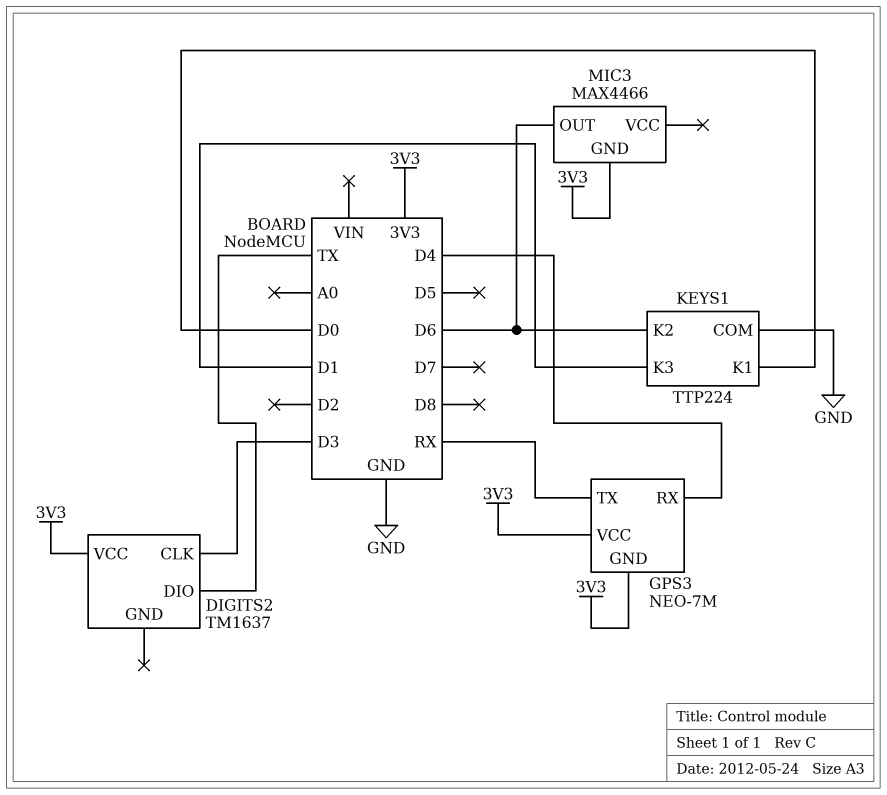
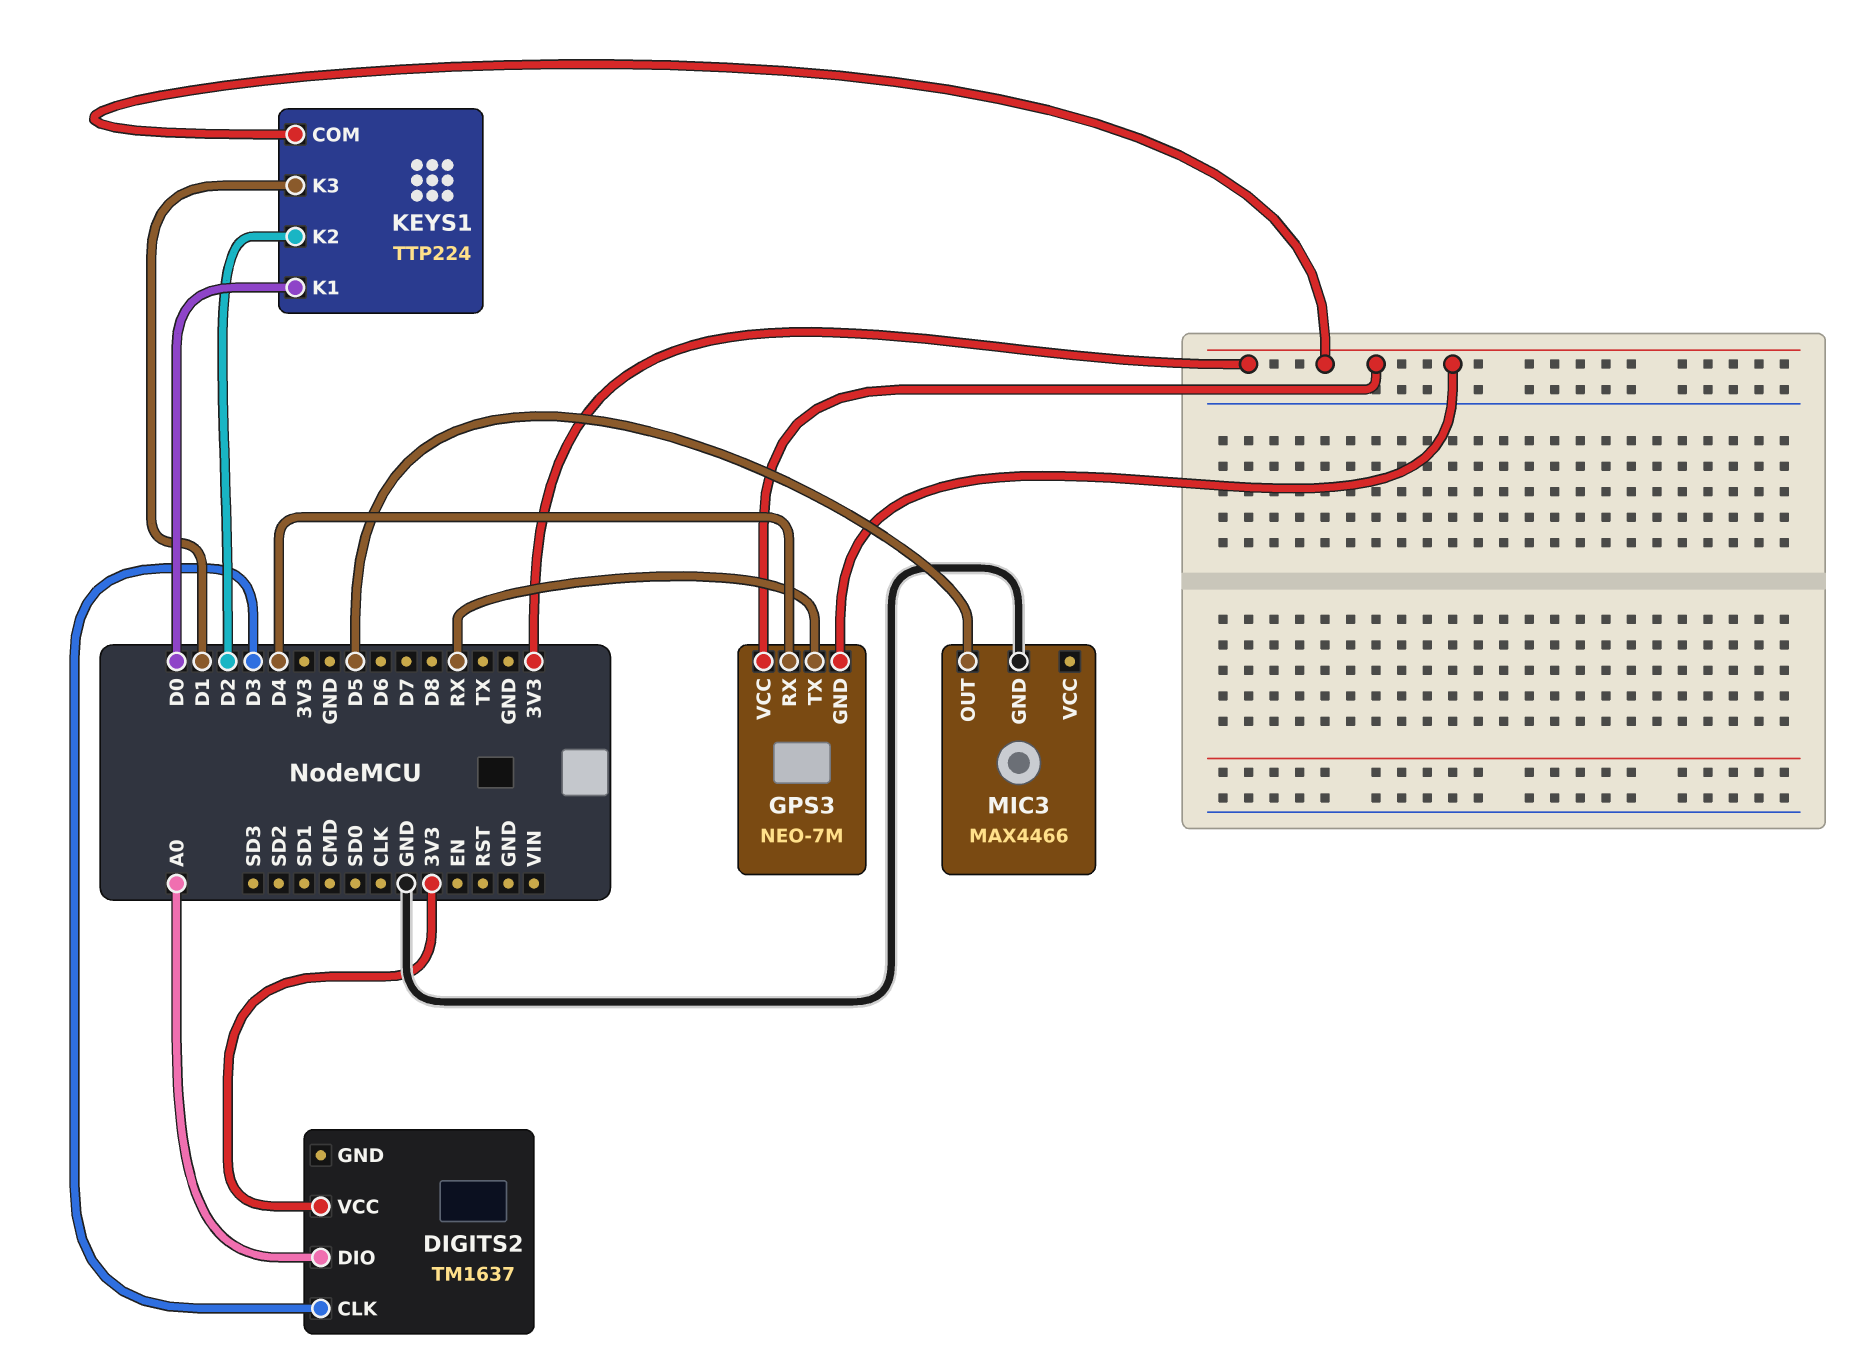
DIGITS2 pin DIO: TX -> A0
KEYS1 pin COM: GND -> 3V3
KEYS1 pin K2: D6 -> D2
MIC3 pin GND: 3V3 -> GND
MIC3 pin OUT: D6 -> D5

